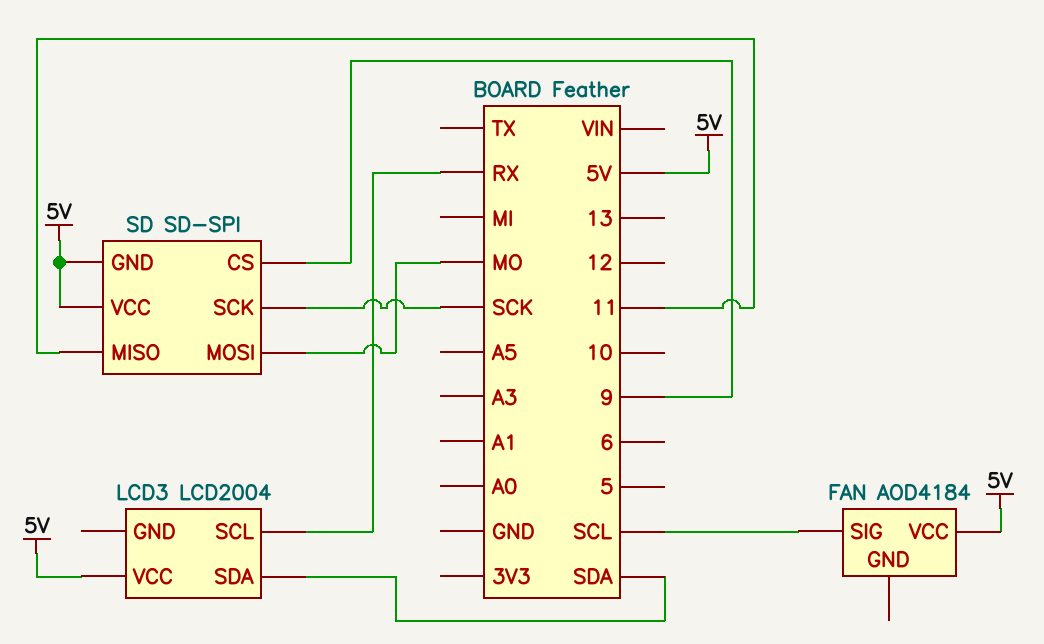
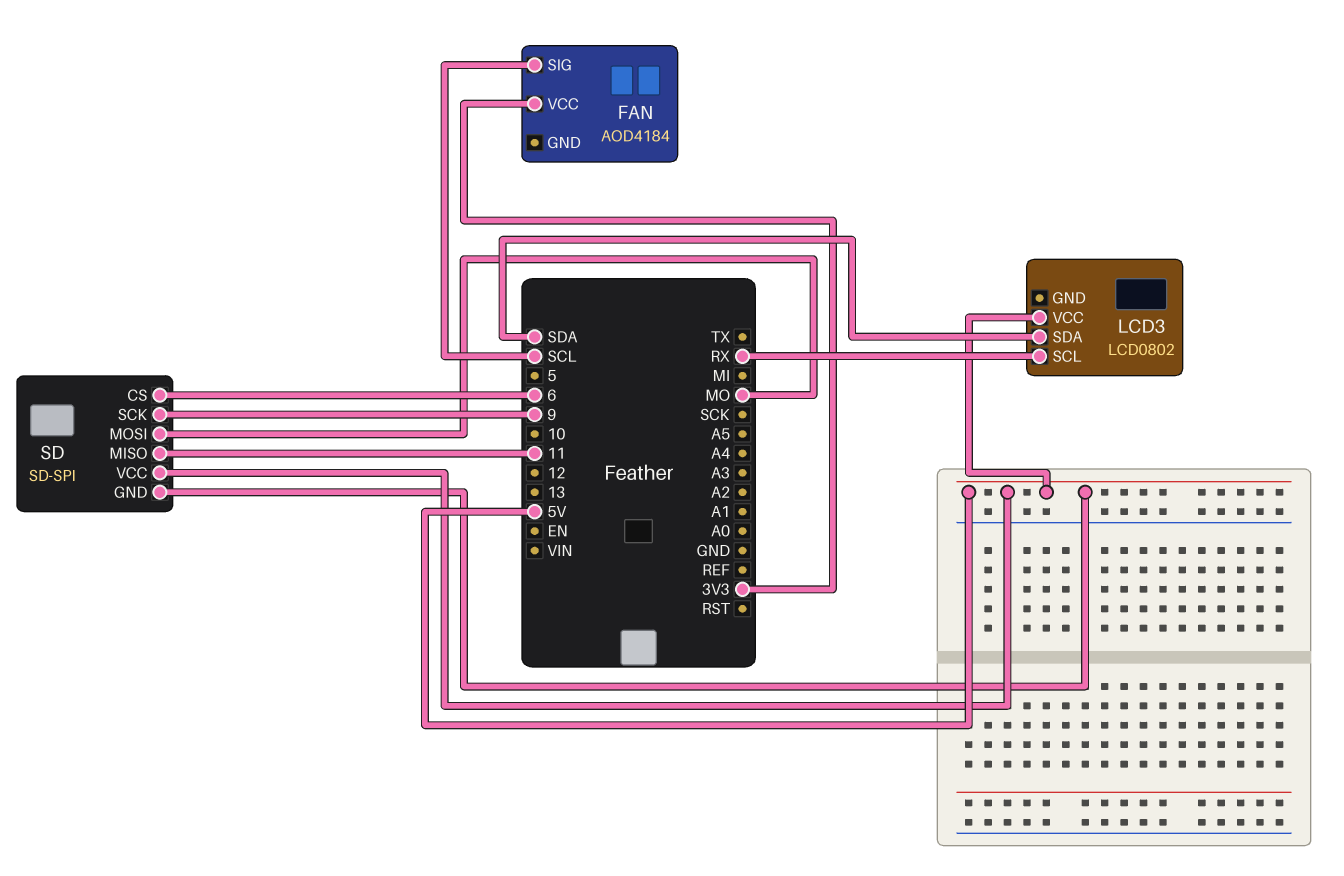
FAN pin VCC: 5V -> 3V3
LCD3: LCD2004 -> LCD0802
SD pin CS: 9 -> 6
SD pin SCK: SCK -> 9

